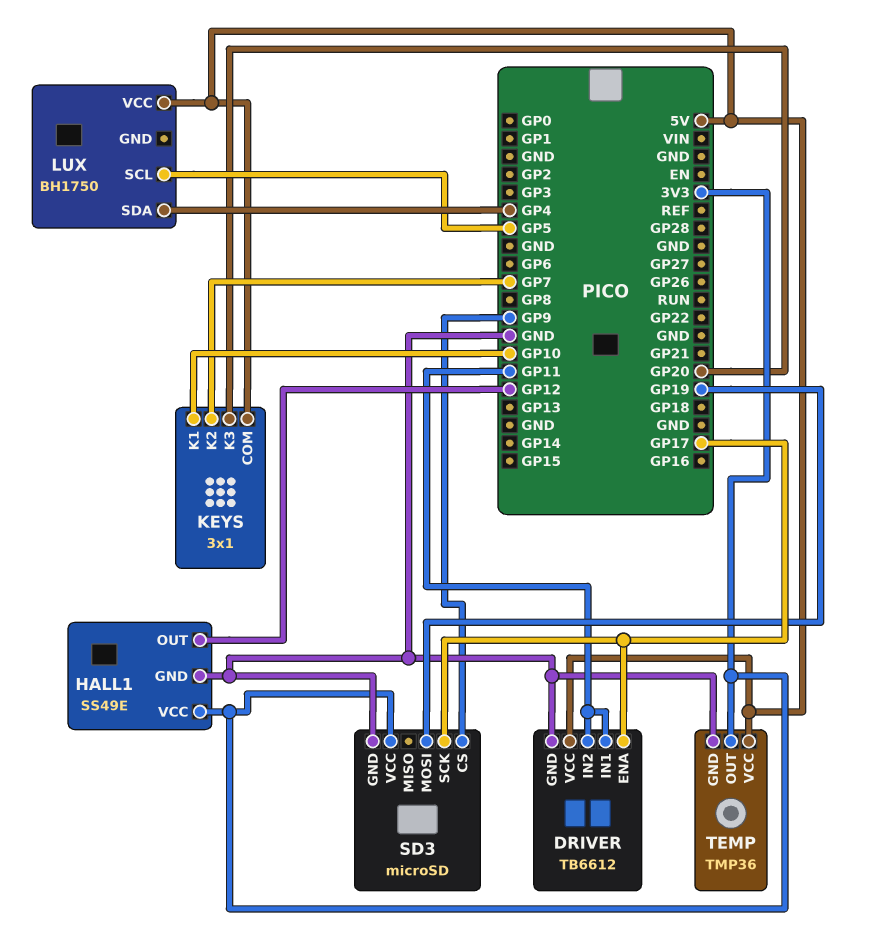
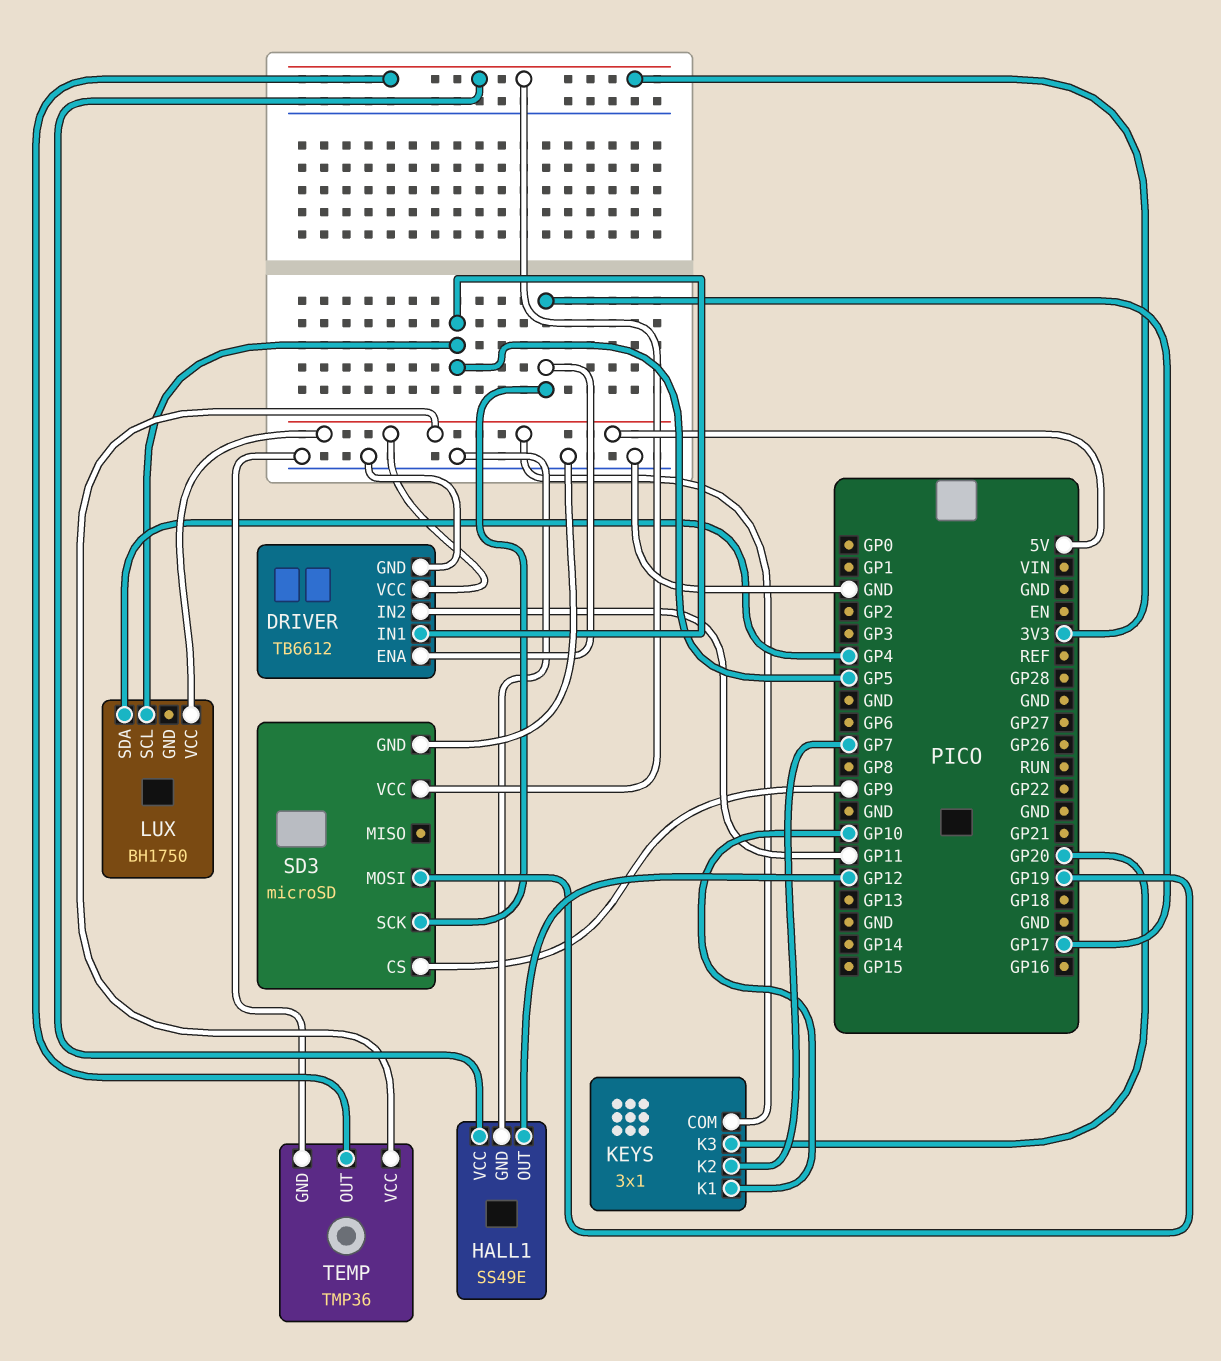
DRIVER pin IN1: GP11 -> GP5

